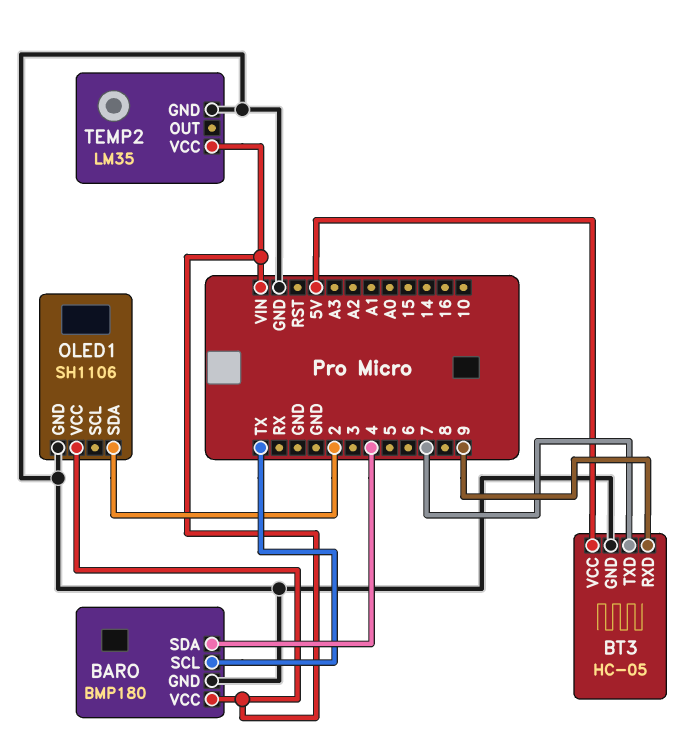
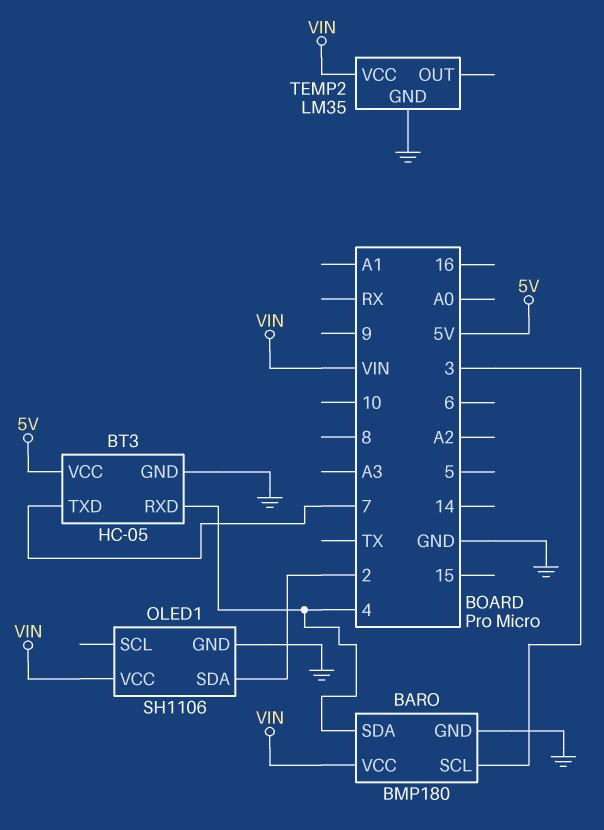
BARO pin SCL: TX -> 3
BT3 pin RXD: 9 -> 4

